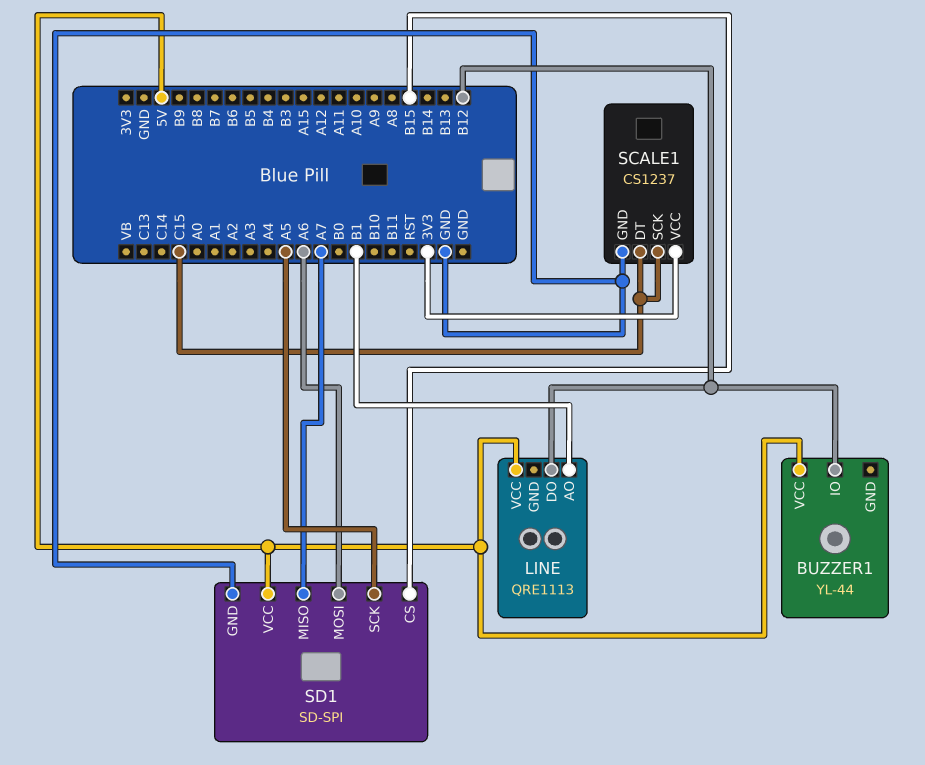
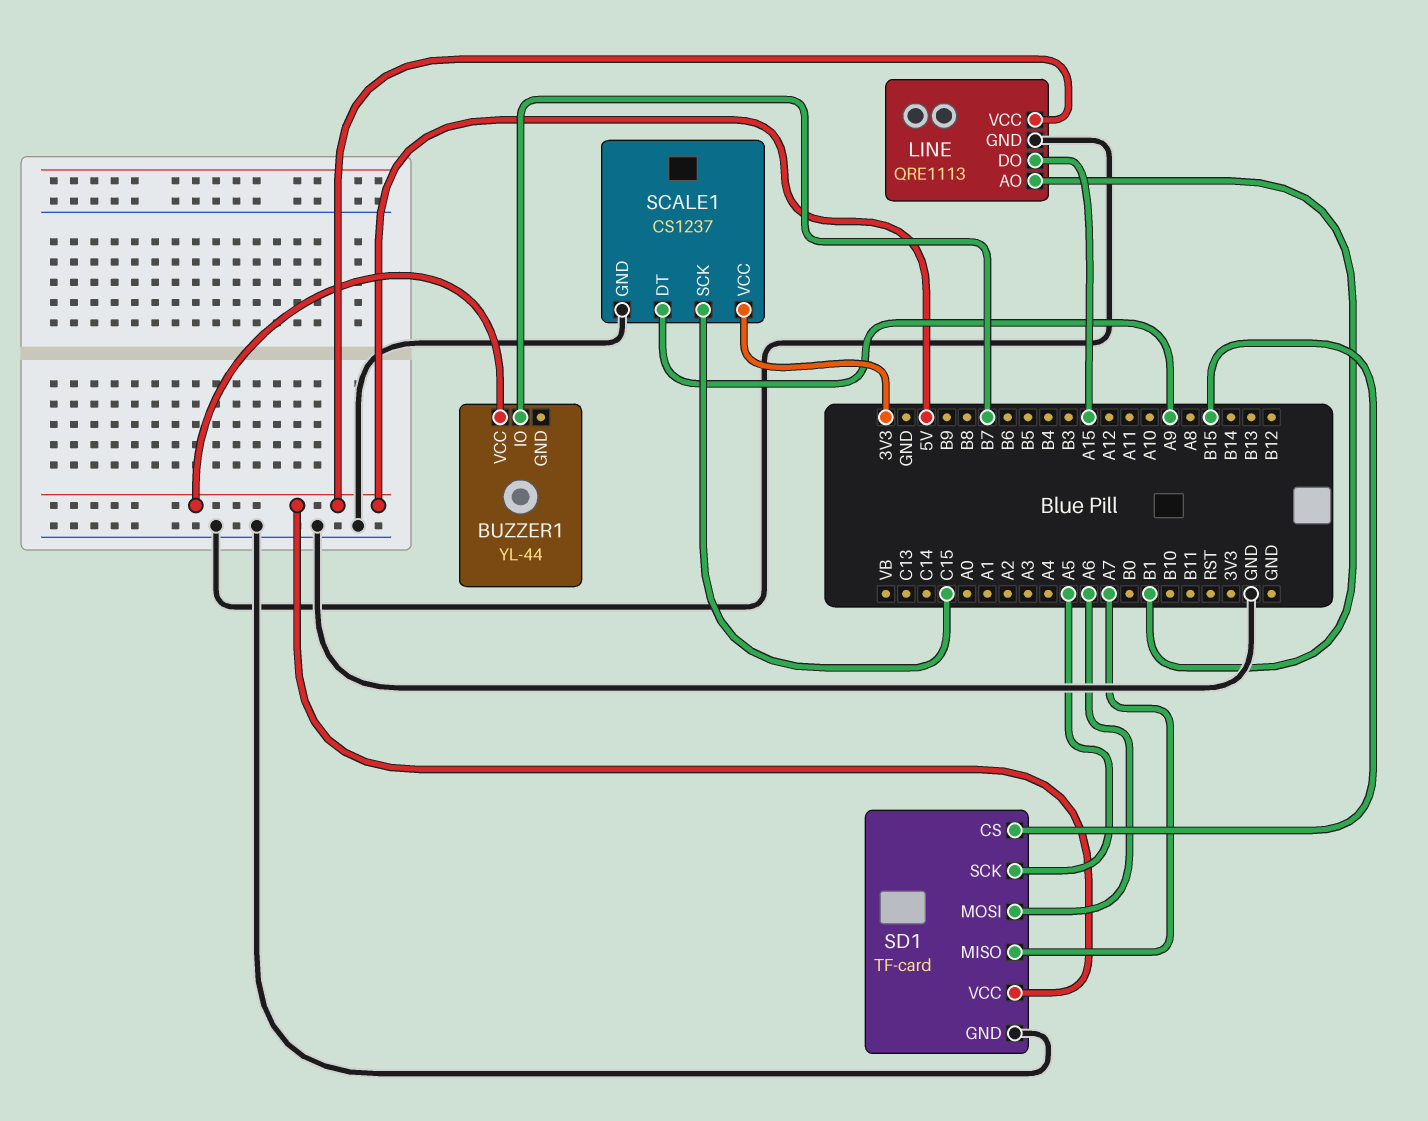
BUZZER1 pin IO: B12 -> B7
LINE pin DO: B12 -> A15
LINE pin GND: none -> GND
SCALE1 pin DT: C15 -> A9
SD1: SD-SPI -> TF-card

